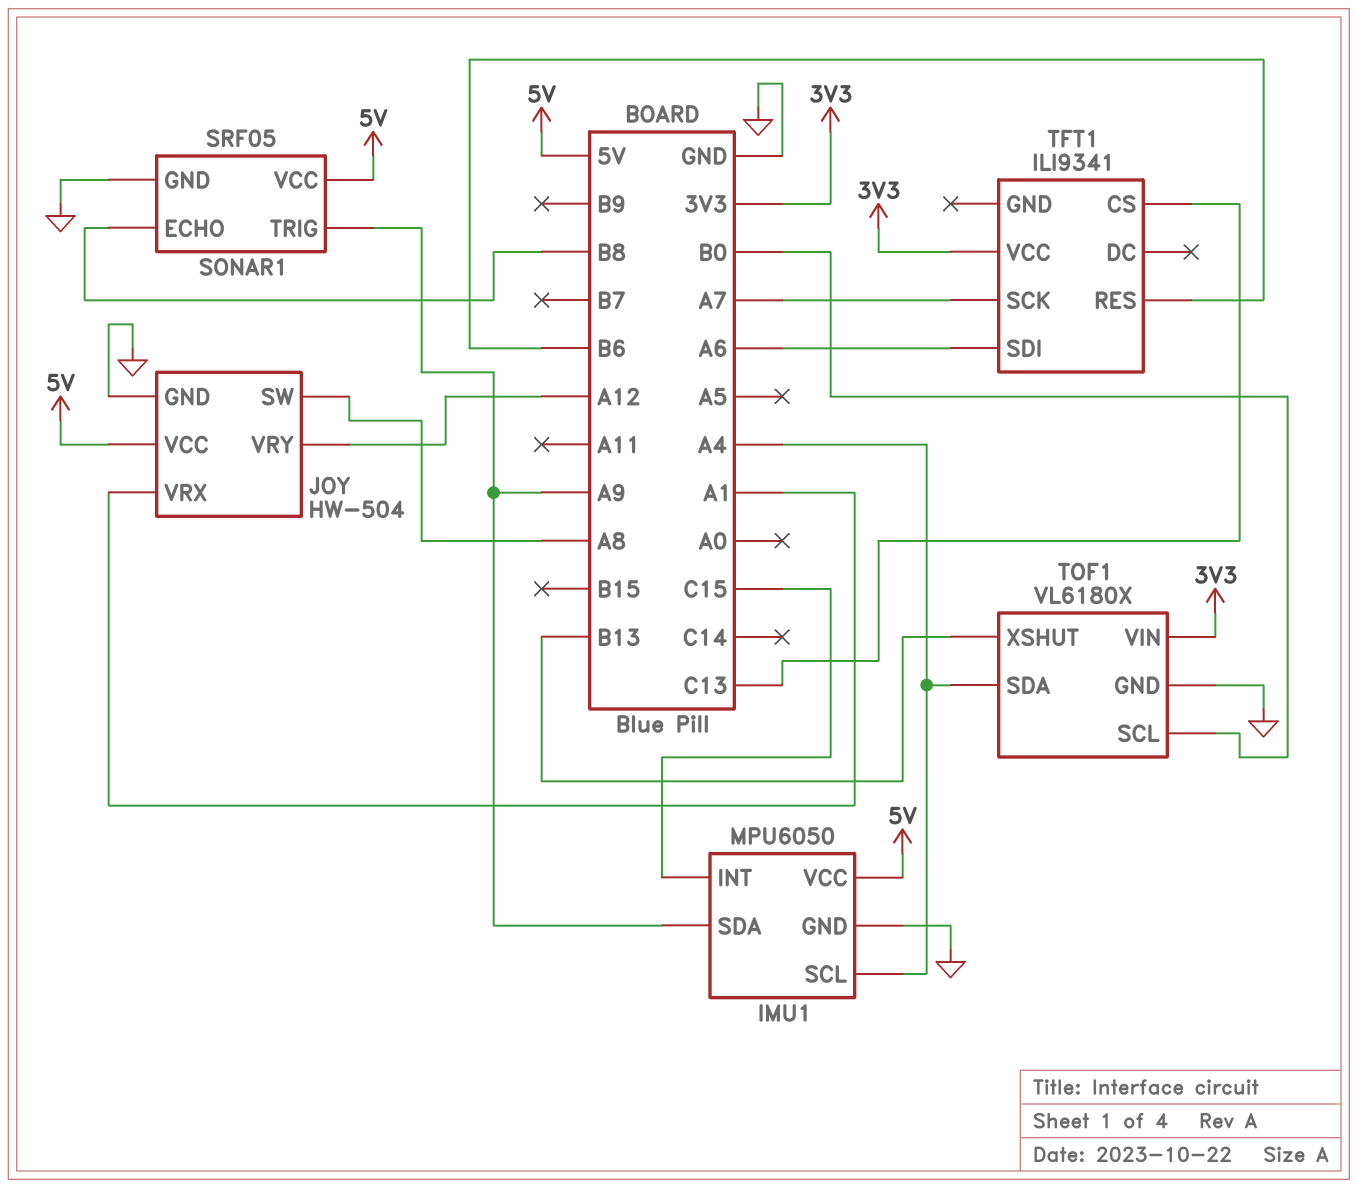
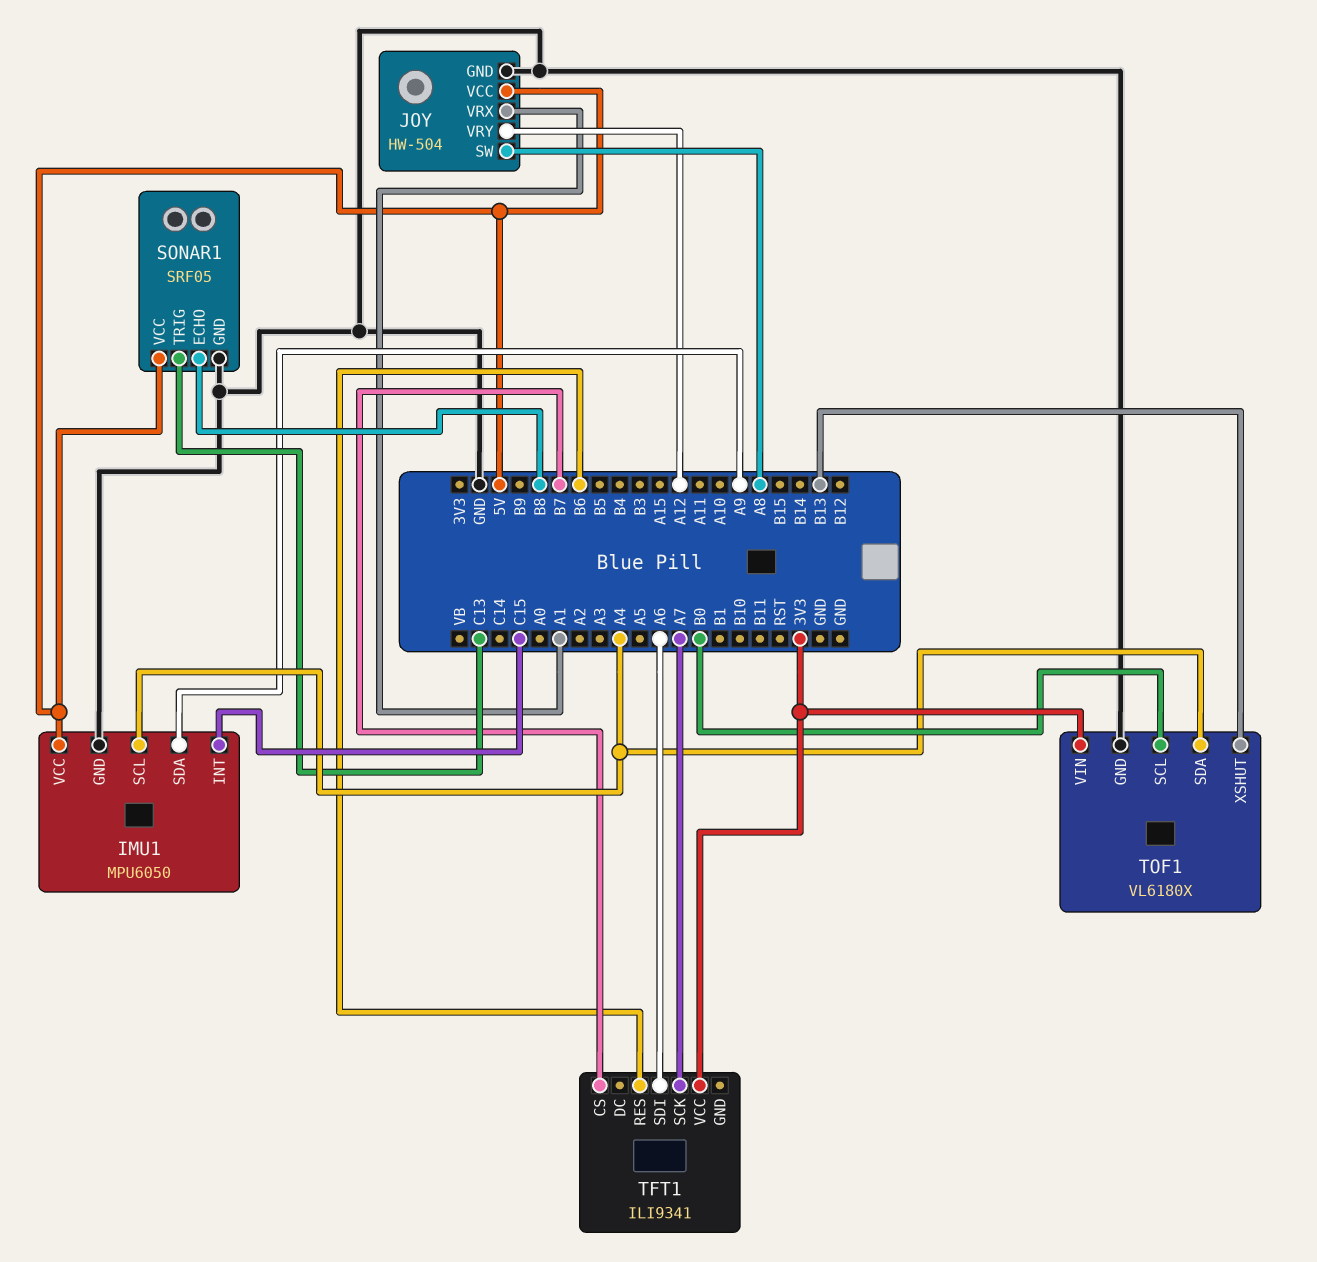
SONAR1 pin TRIG: A9 -> C13
TFT1 pin CS: C13 -> B7

